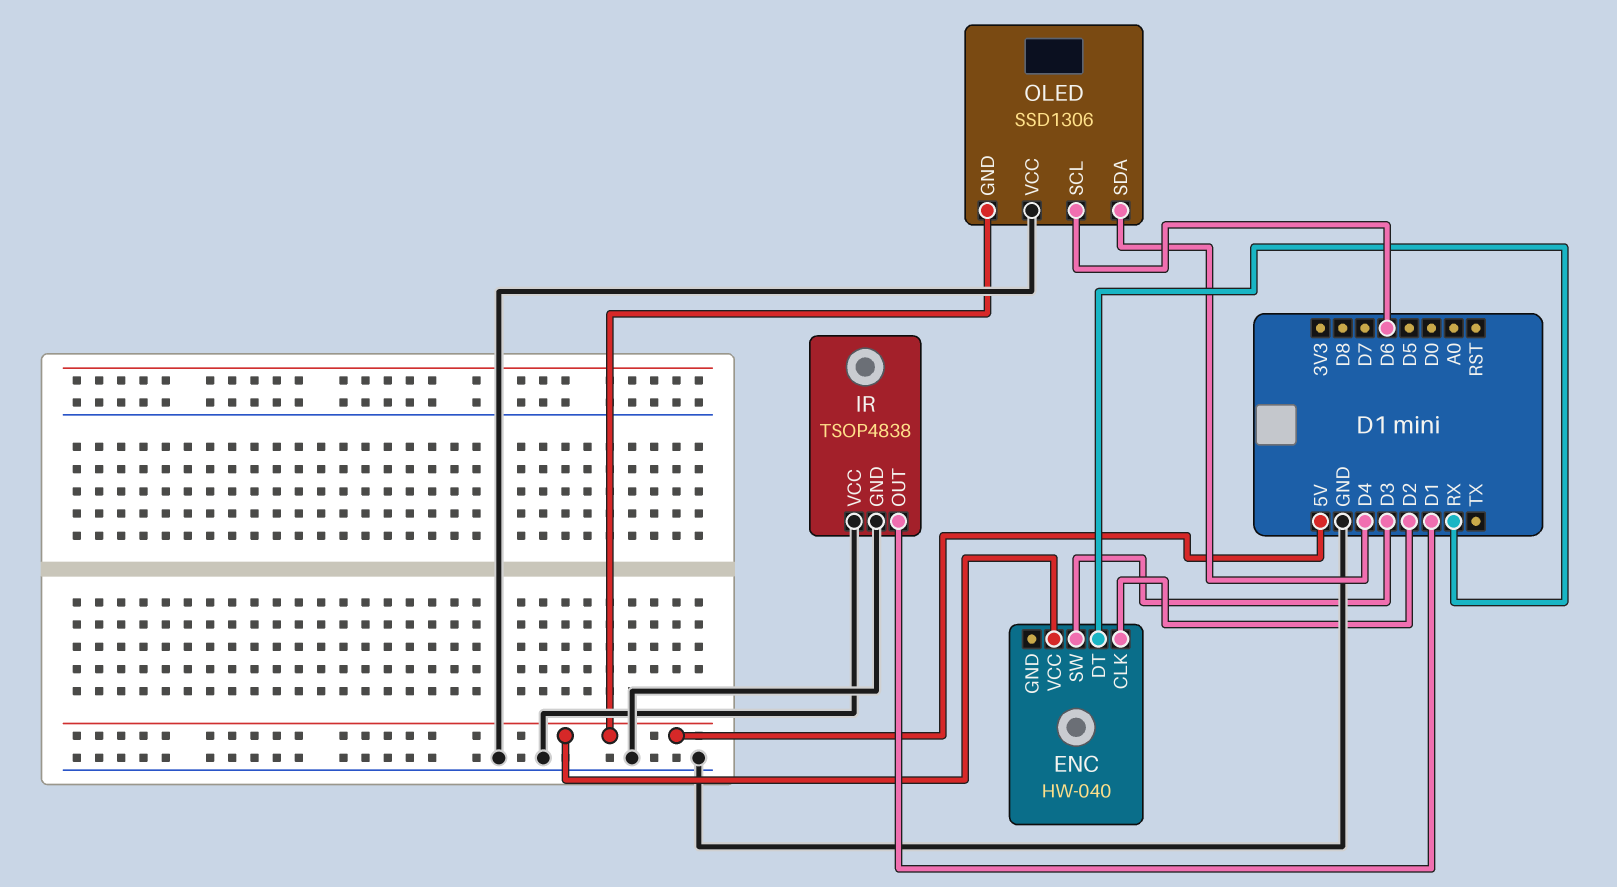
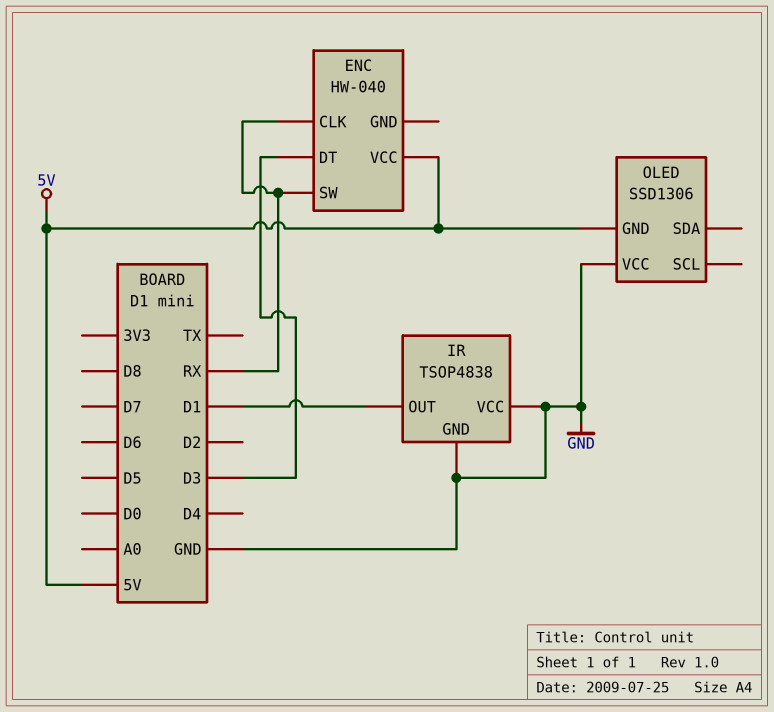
ENC pin CLK: D2 -> RX
ENC pin DT: RX -> D3
ENC pin SW: D3 -> RX
OLED pin SCL: D6 -> none
OLED pin SDA: D4 -> none

